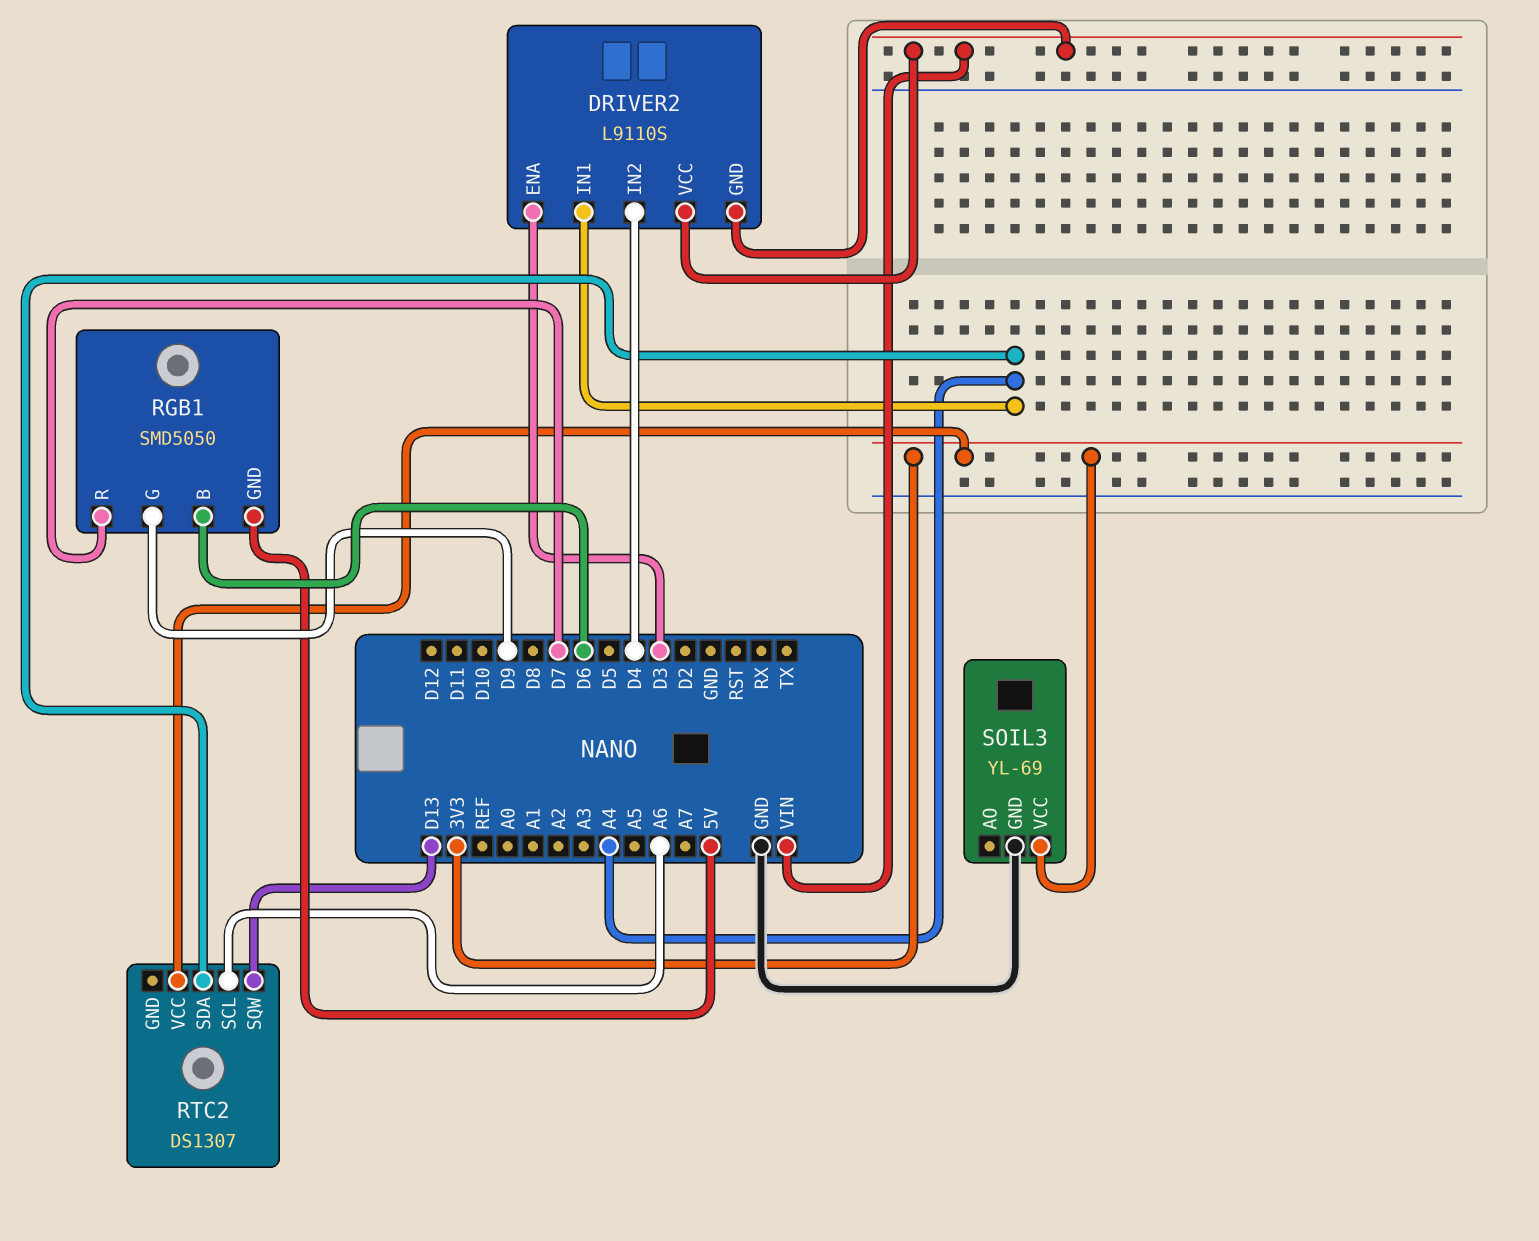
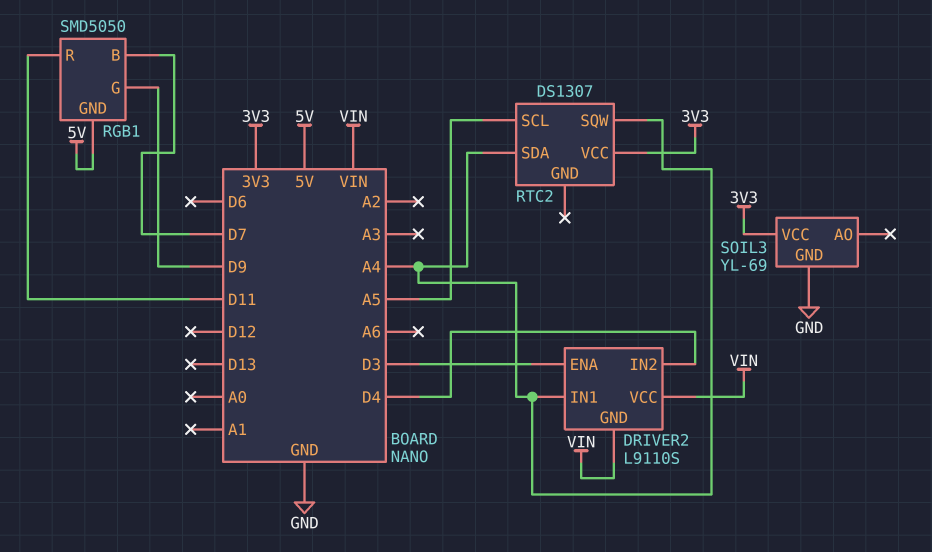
RGB1 pin B: D6 -> D7
RGB1 pin R: D7 -> D11
RTC2 pin SCL: A6 -> A5
RTC2 pin SQW: D13 -> A4

